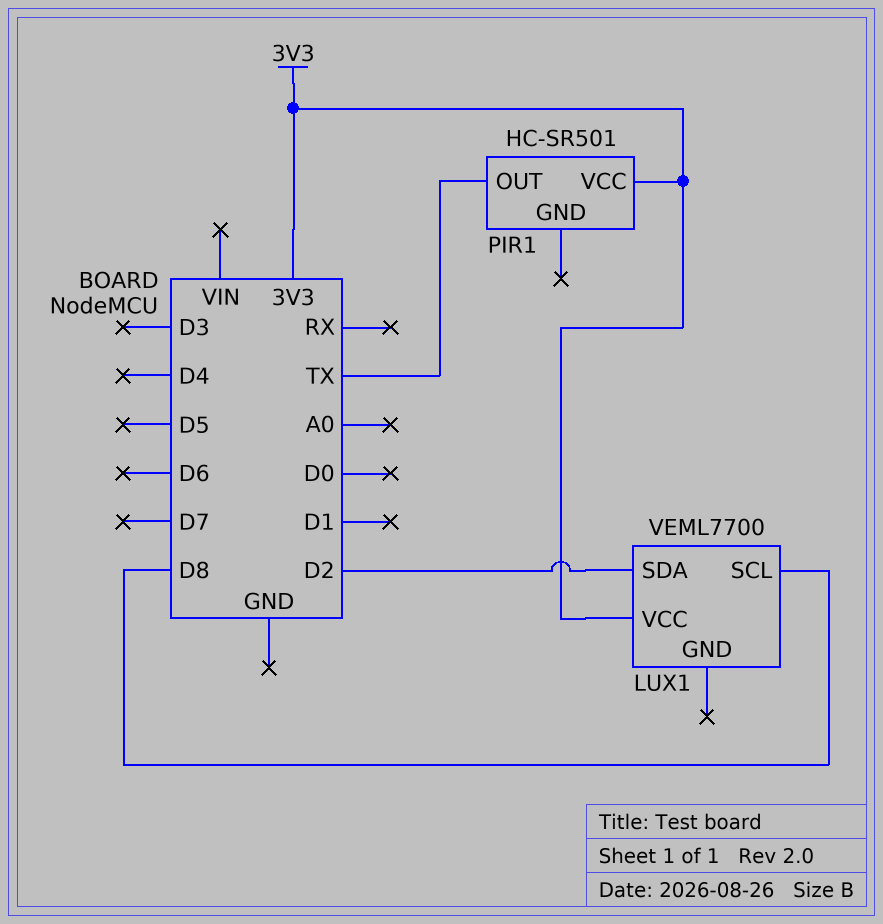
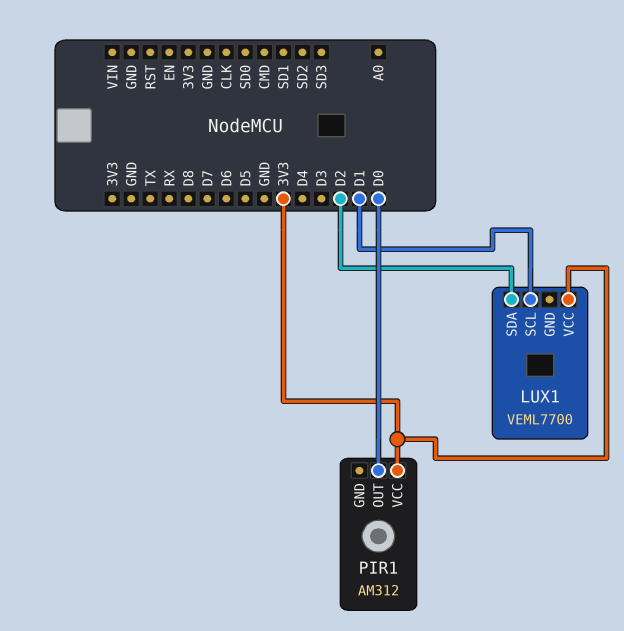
LUX1 pin SCL: D8 -> D1
PIR1: HC-SR501 -> AM312
PIR1 pin OUT: TX -> D0

